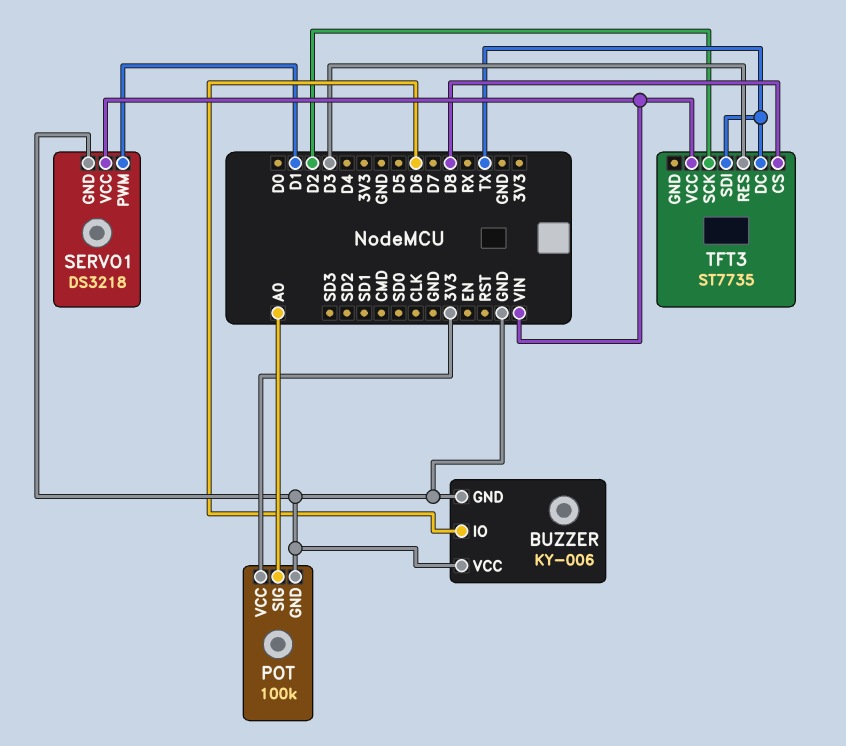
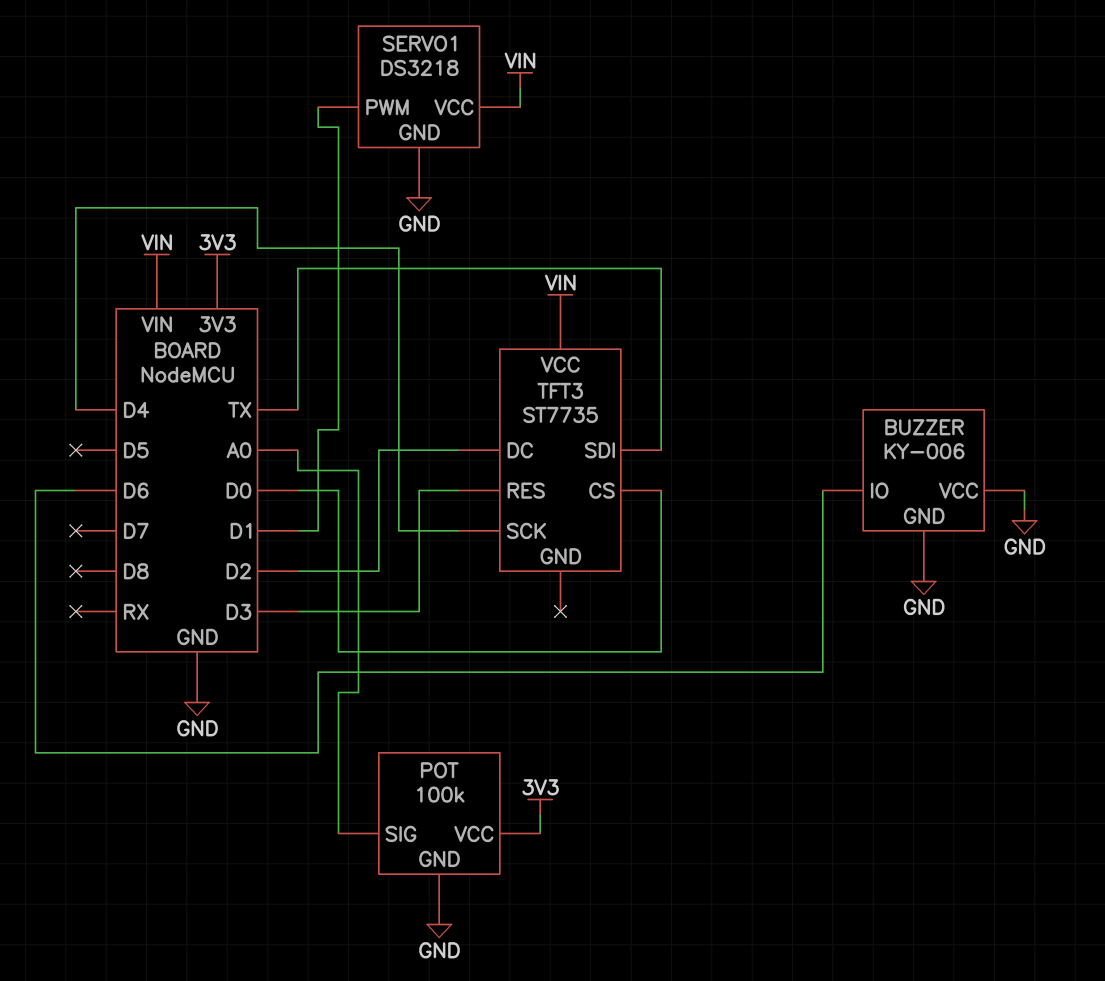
TFT3 pin CS: D8 -> D0
TFT3 pin DC: TX -> D2
TFT3 pin SCK: D2 -> D4

